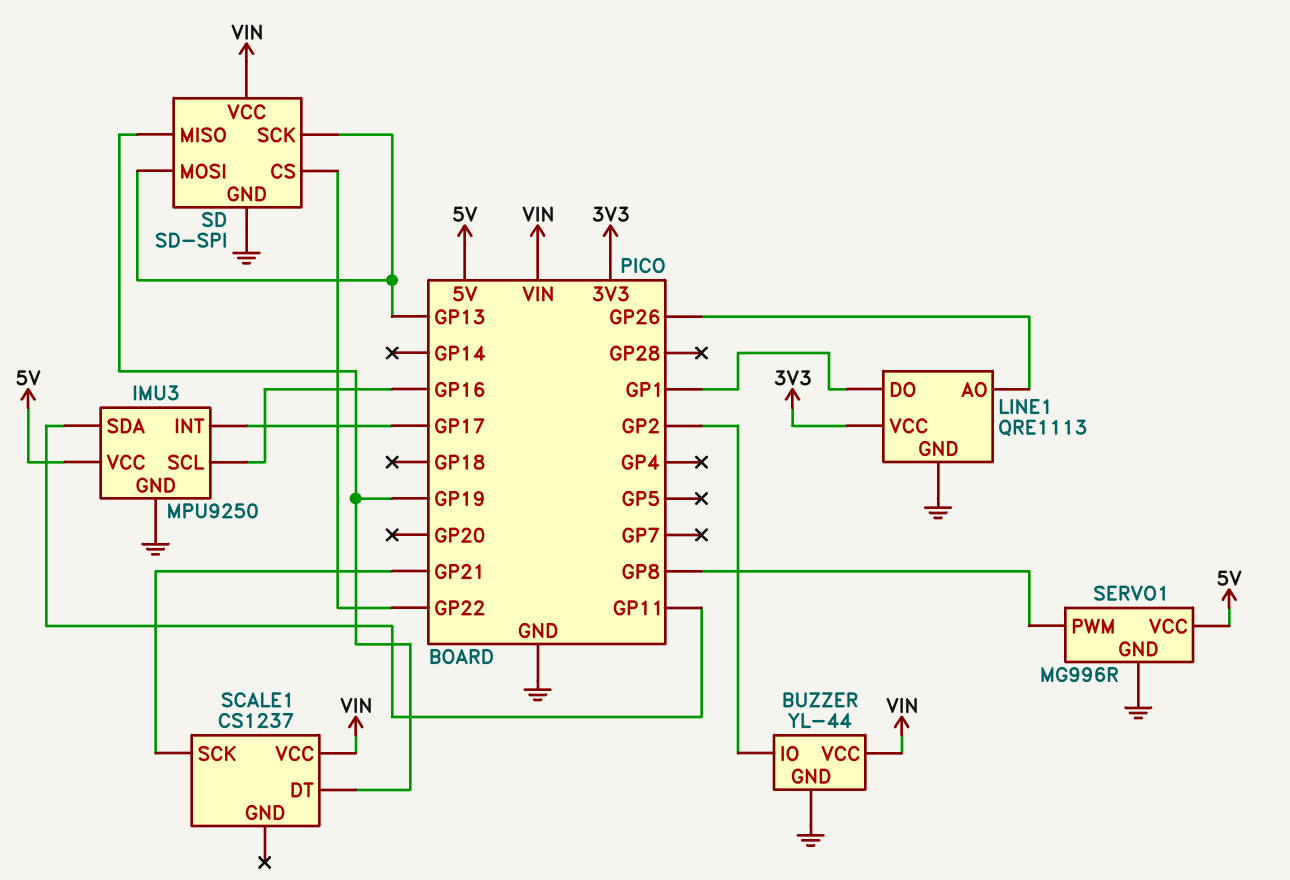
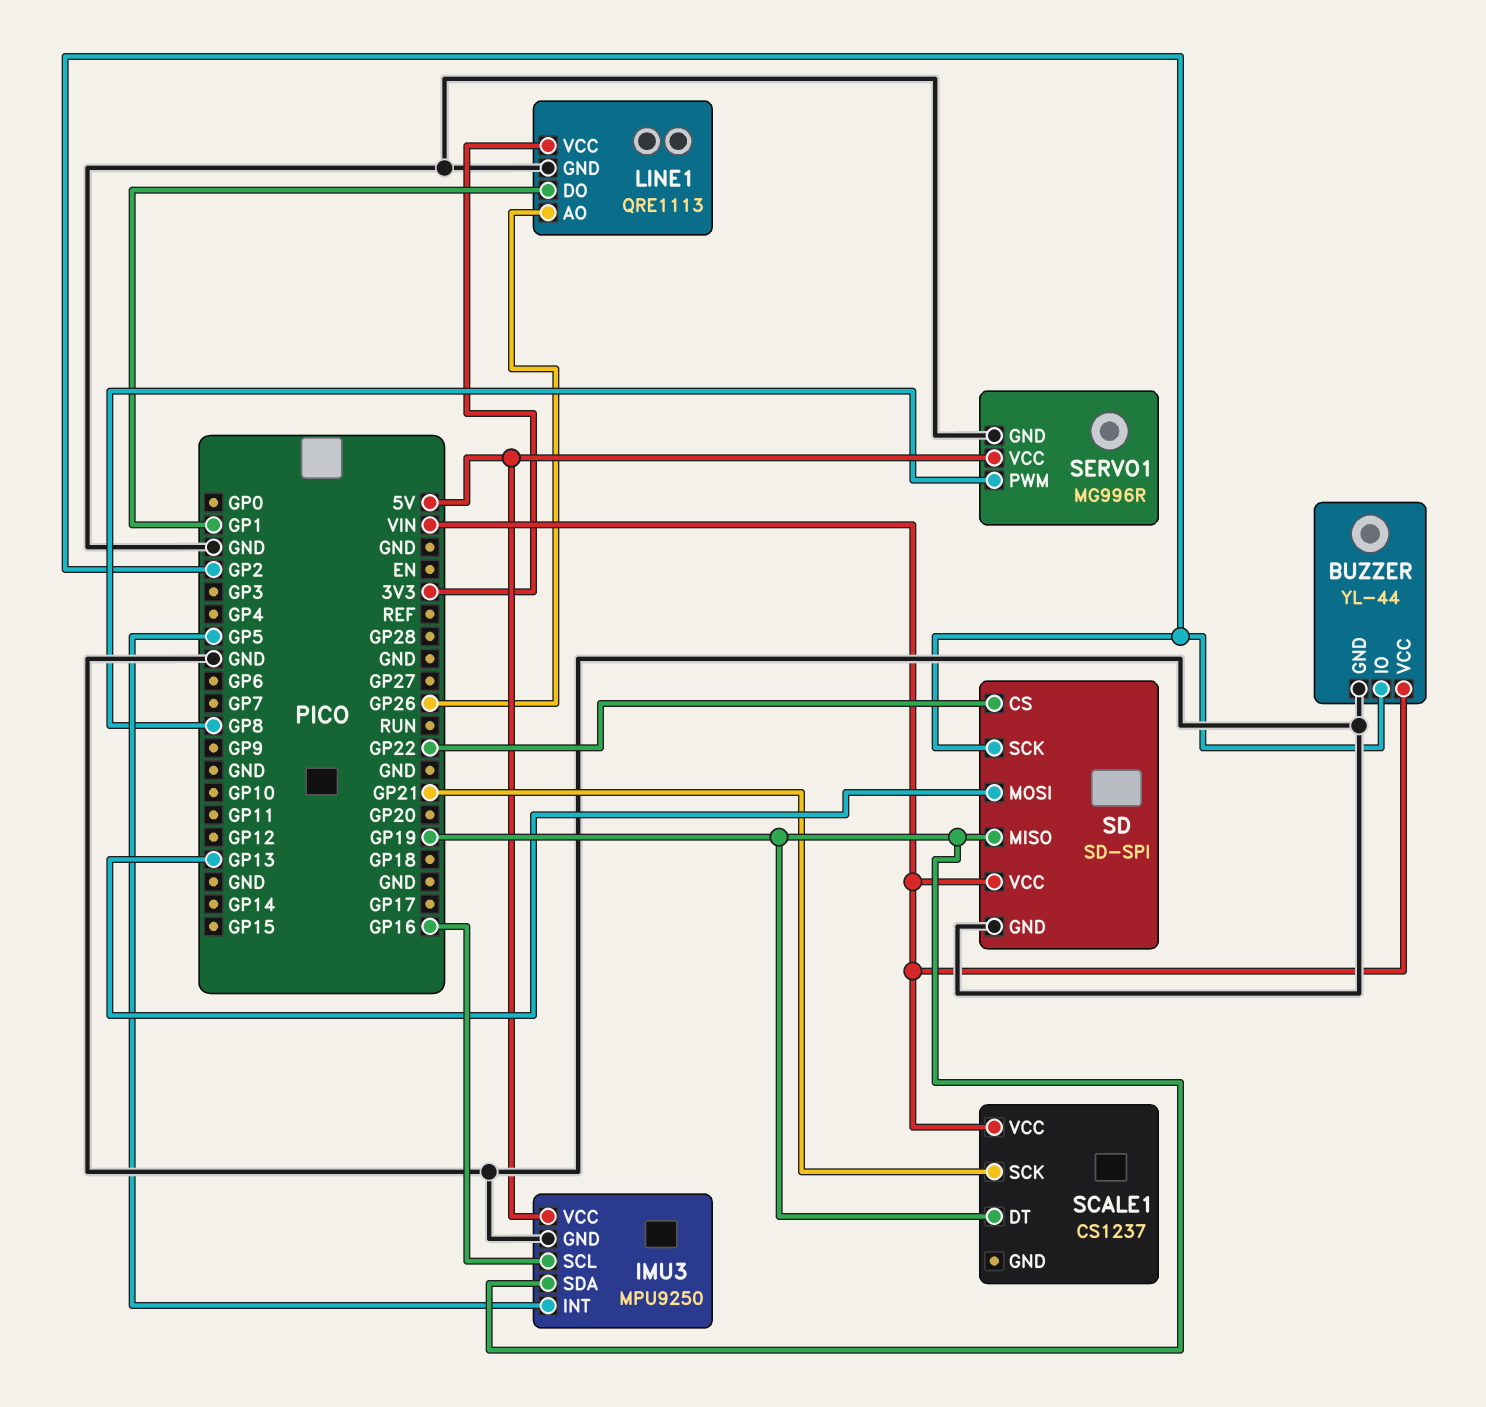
IMU3 pin INT: GP17 -> GP5
IMU3 pin SDA: GP11 -> GP19
SD pin SCK: GP13 -> GP2

